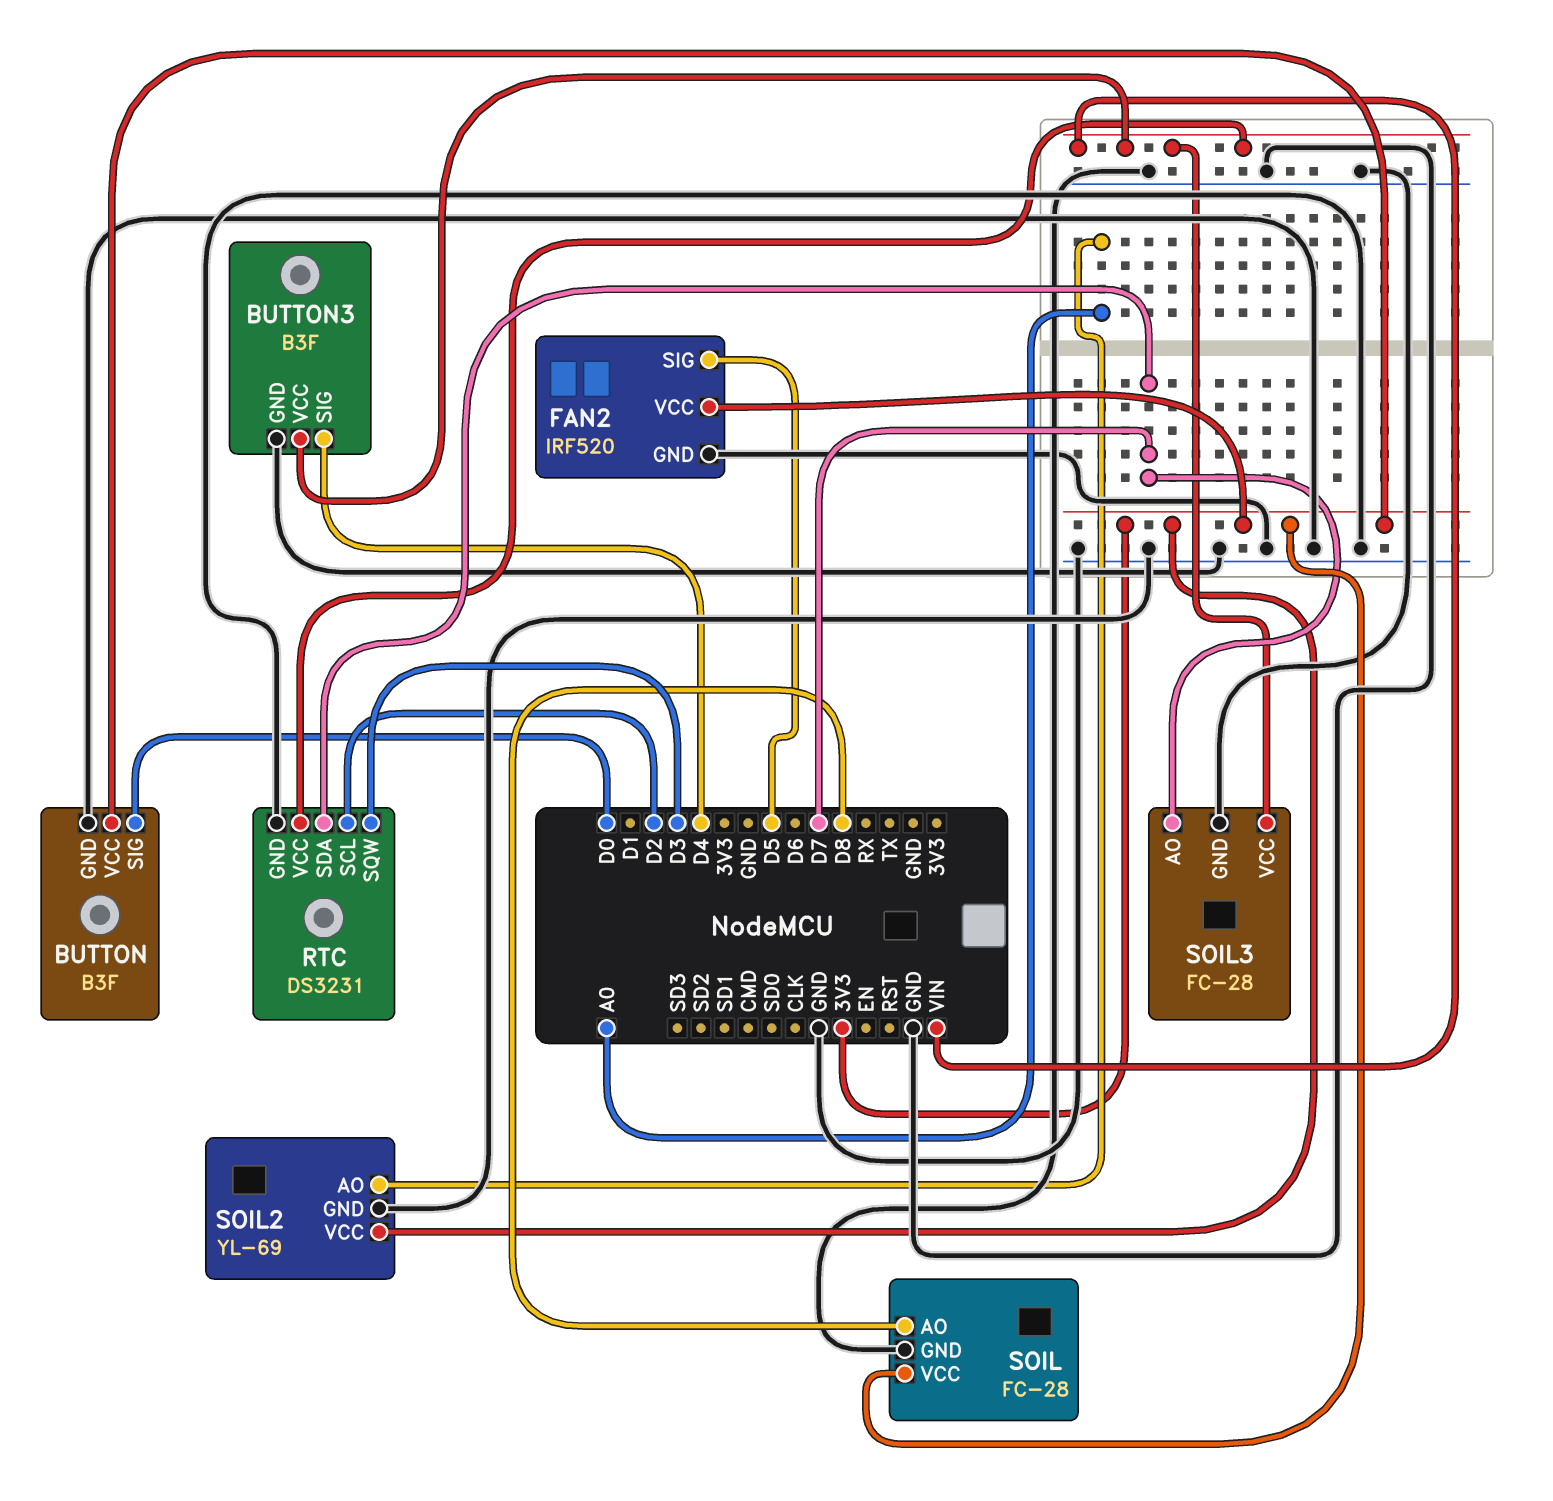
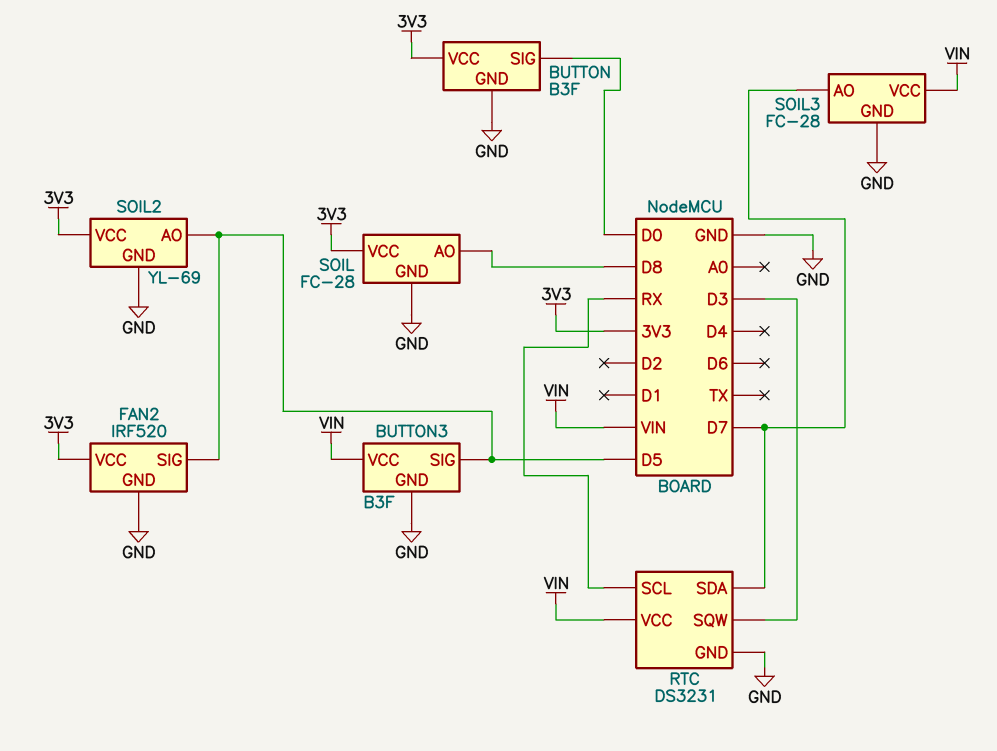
BUTTON3 pin SIG: D4 -> D5
RTC pin SCL: D2 -> RX
SOIL2 pin AO: A0 -> D5

